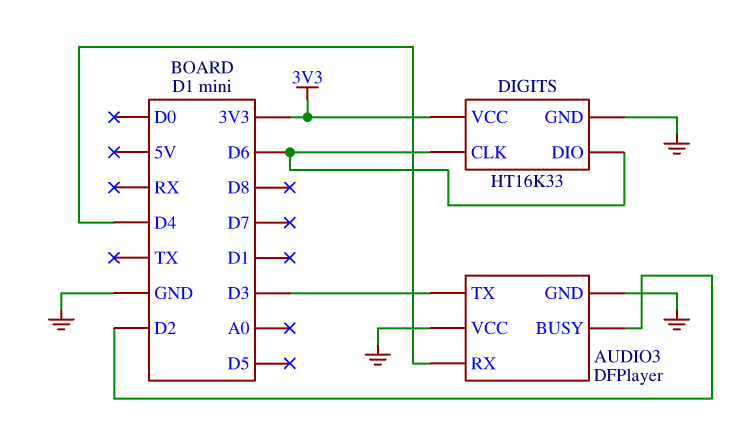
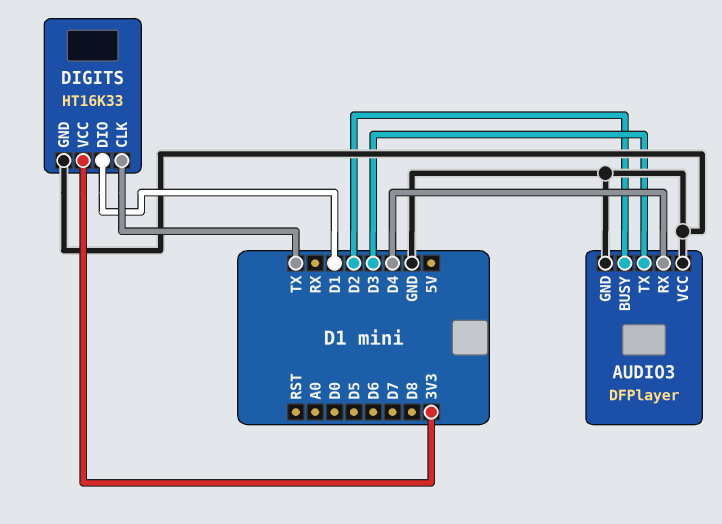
DIGITS pin CLK: D6 -> TX
DIGITS pin DIO: D6 -> D1

